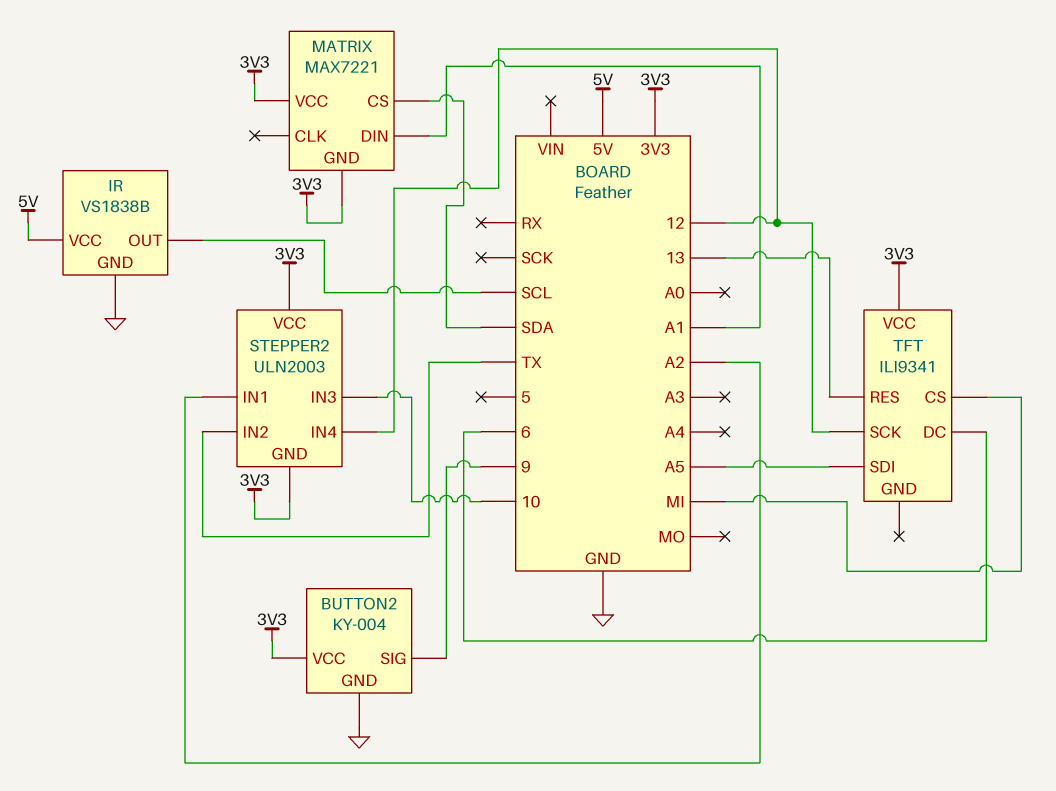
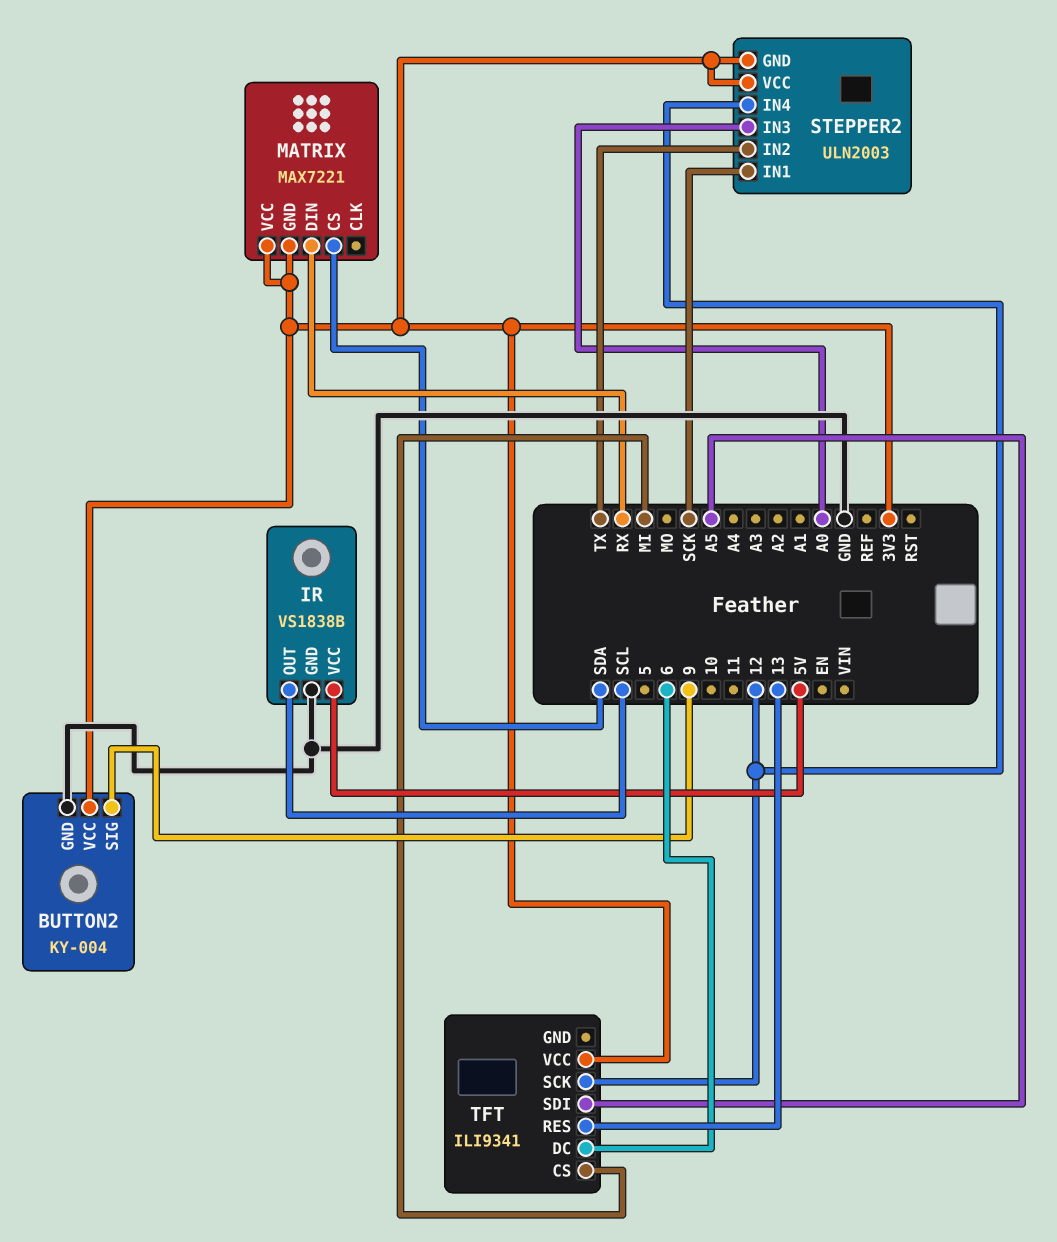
MATRIX pin DIN: A1 -> RX
STEPPER2 pin IN1: A2 -> SCK
STEPPER2 pin IN3: 10 -> A0

